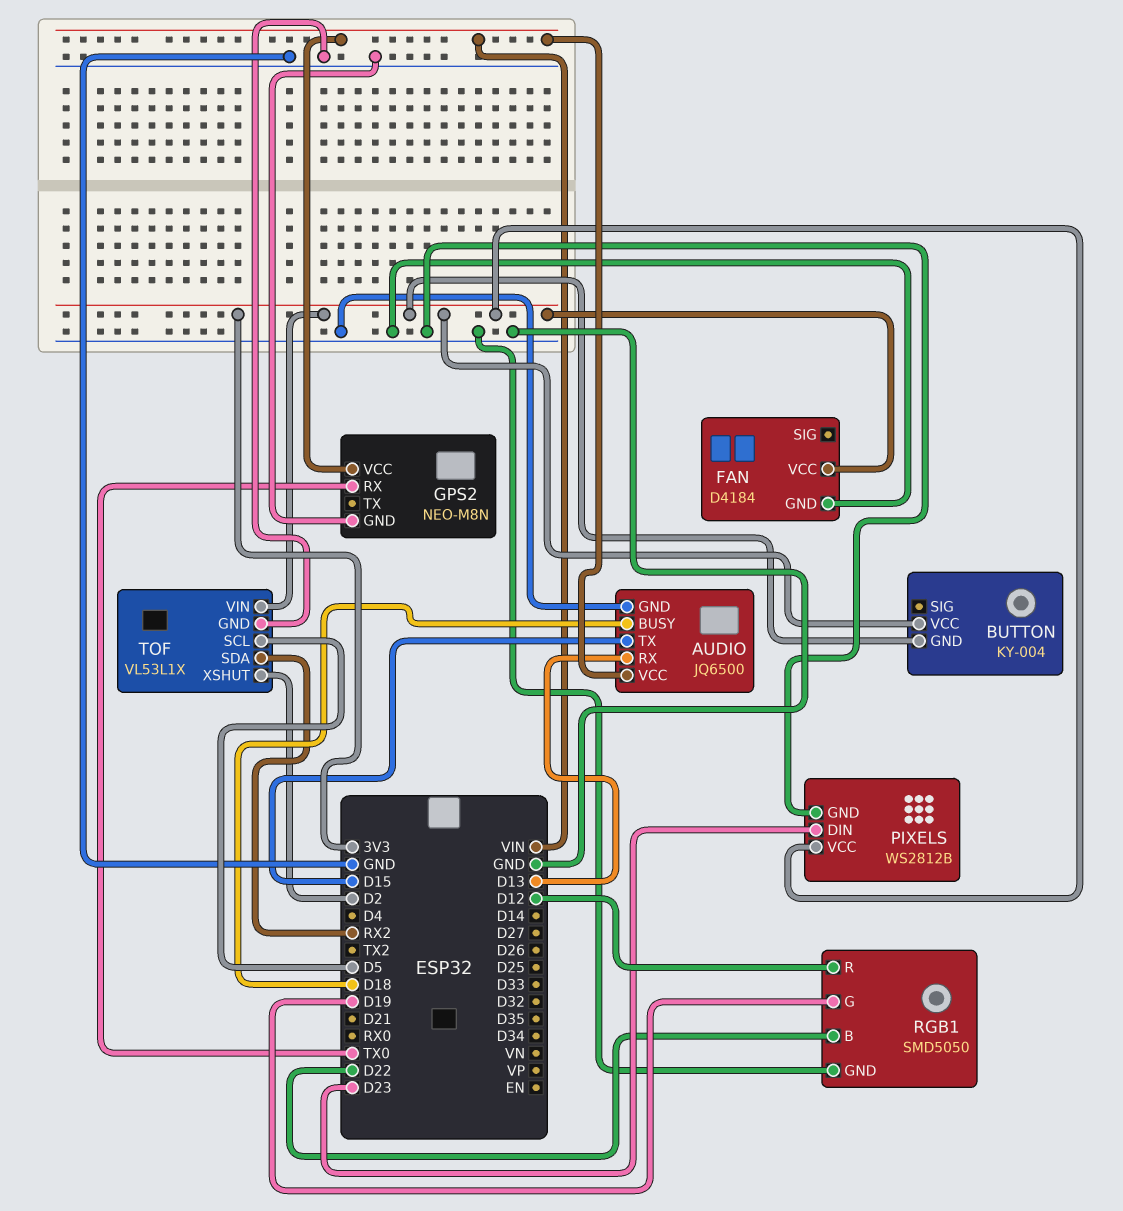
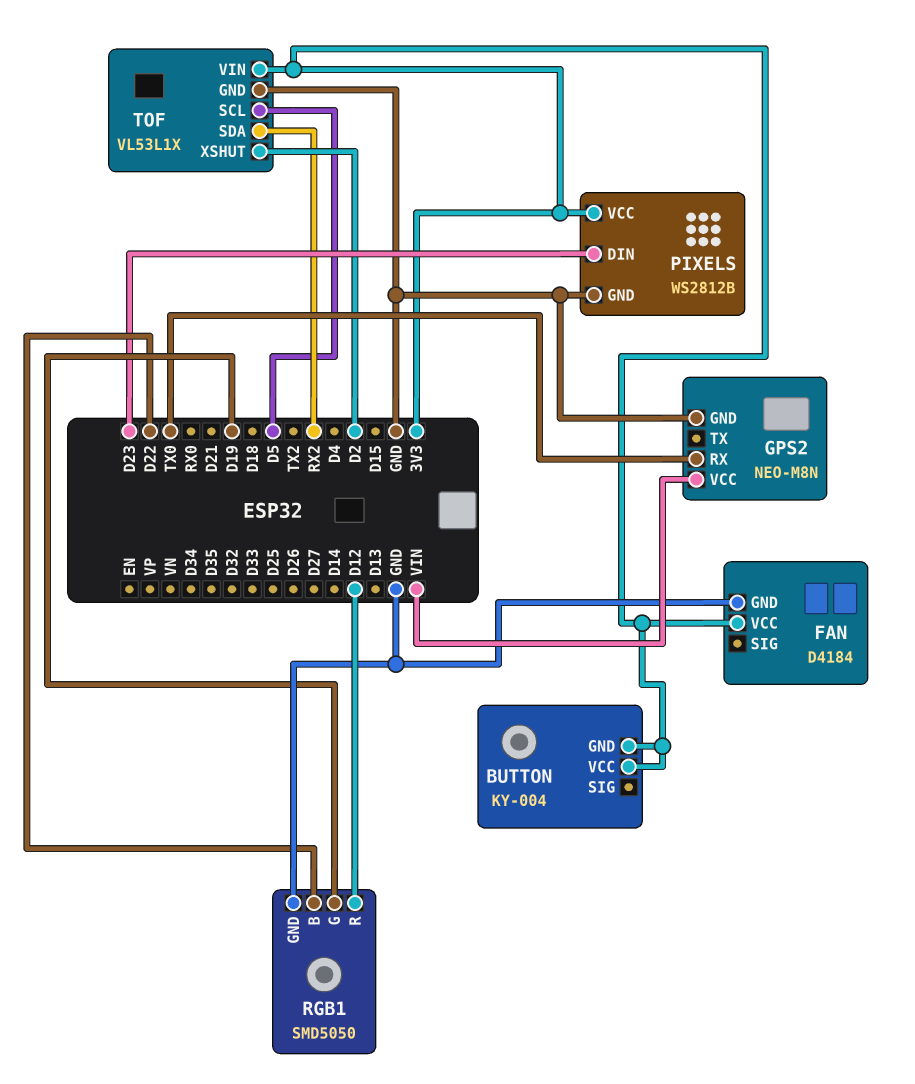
AUDIO: JQ6500 -> none
AUDIO pin BUSY: D18 -> none
AUDIO pin GND: GND -> none
AUDIO pin RX: D13 -> none
AUDIO pin TX: D15 -> none
AUDIO pin VCC: VIN -> none

